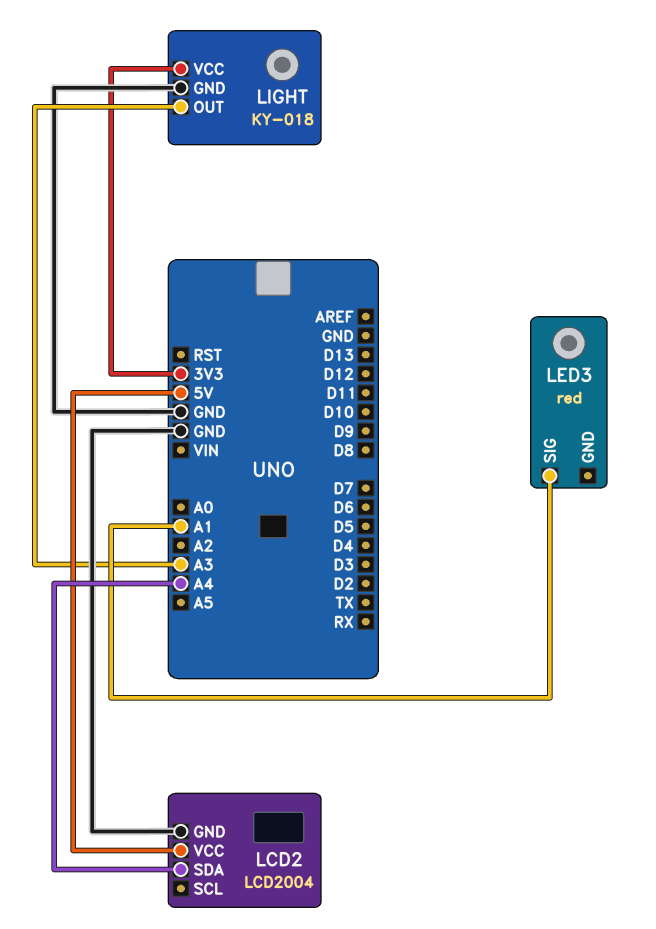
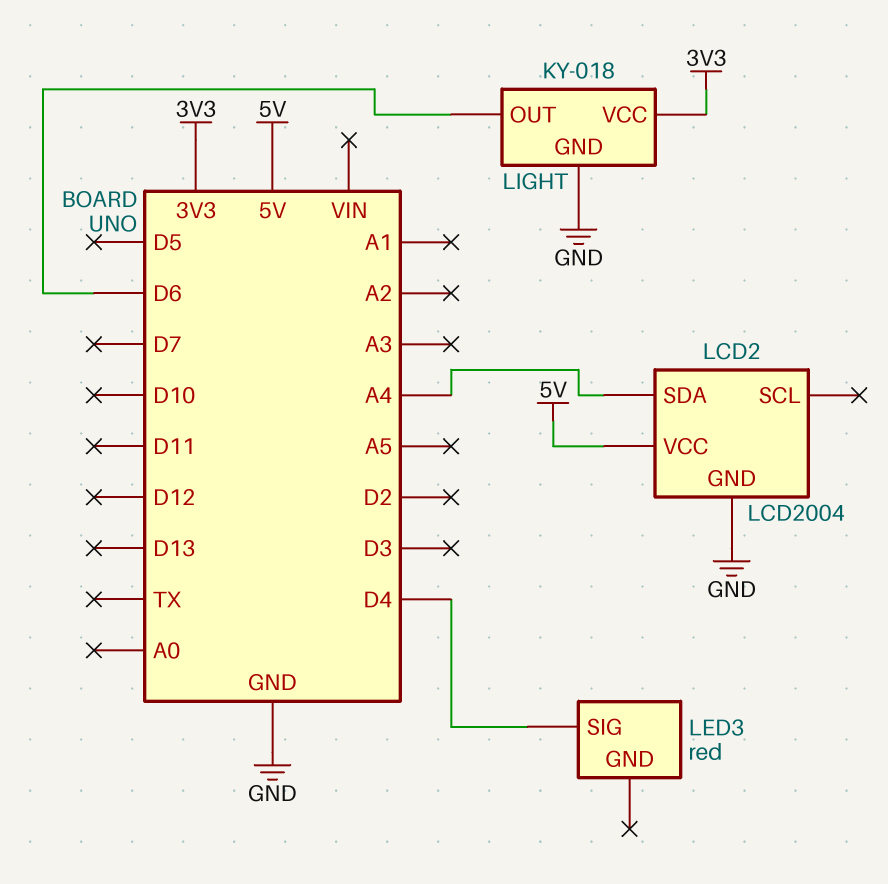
LED3 pin SIG: A1 -> D4
LIGHT pin OUT: A3 -> D6

